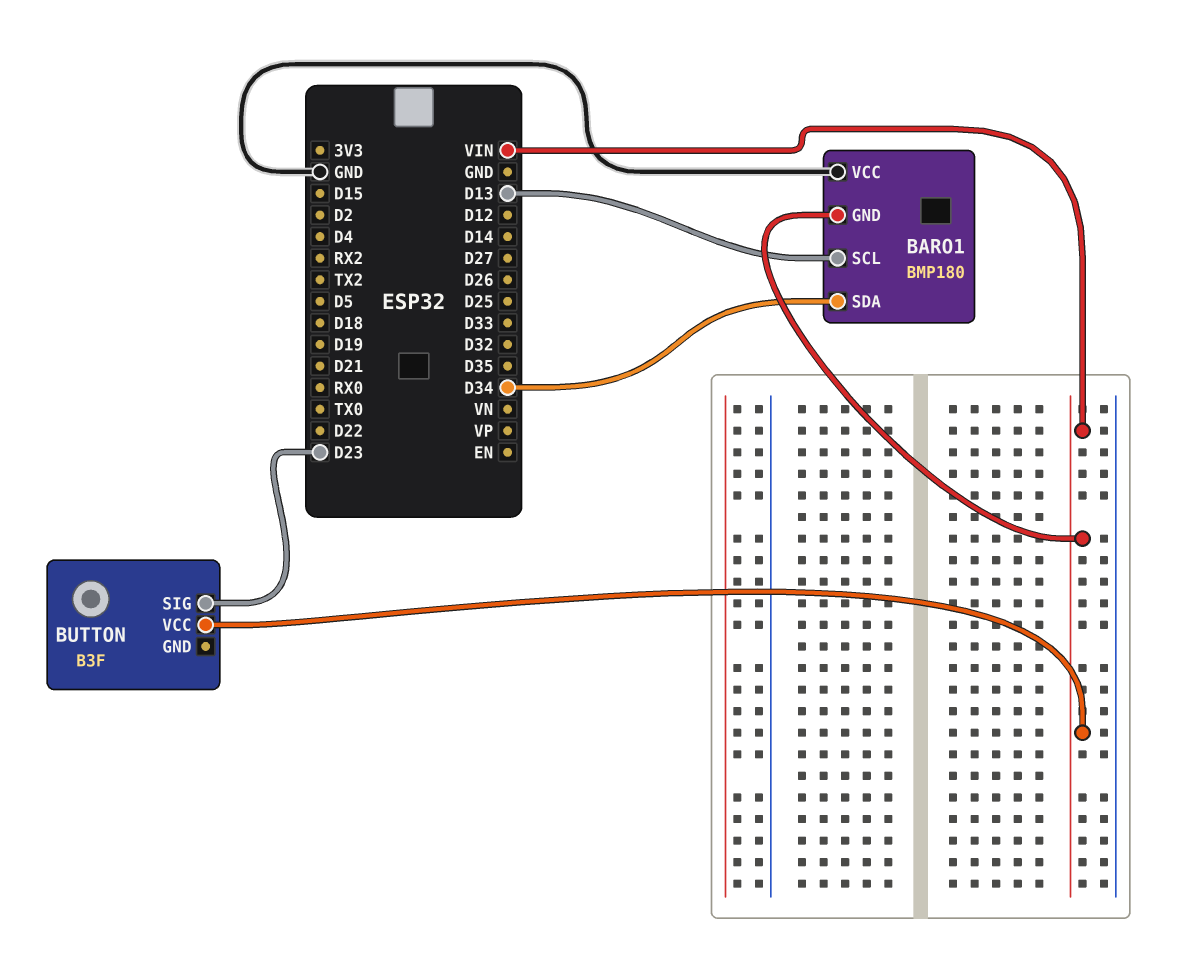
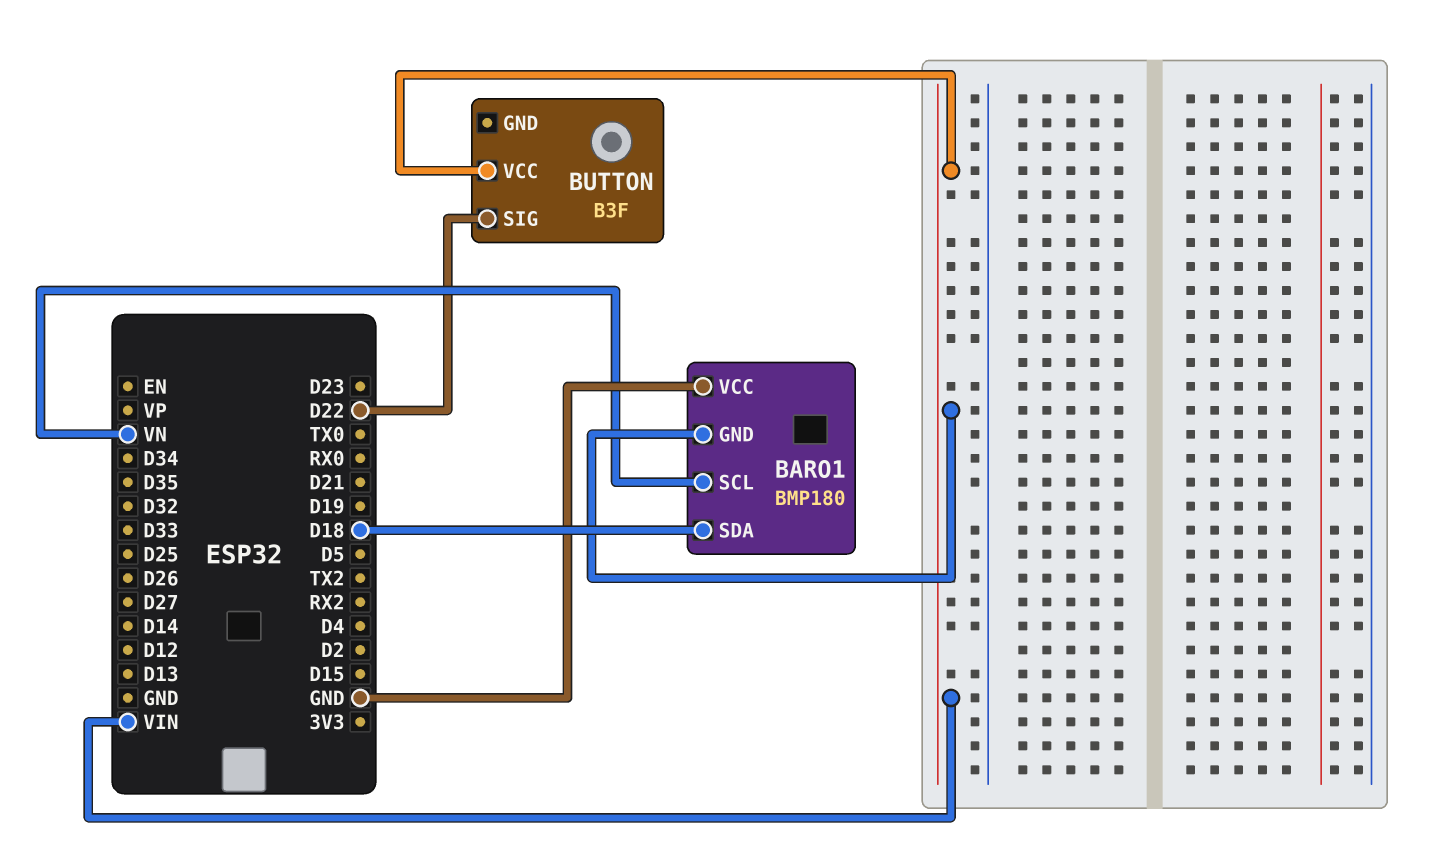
BARO1 pin SCL: D13 -> VN
BARO1 pin SDA: D34 -> D18
BUTTON pin SIG: D23 -> D22

